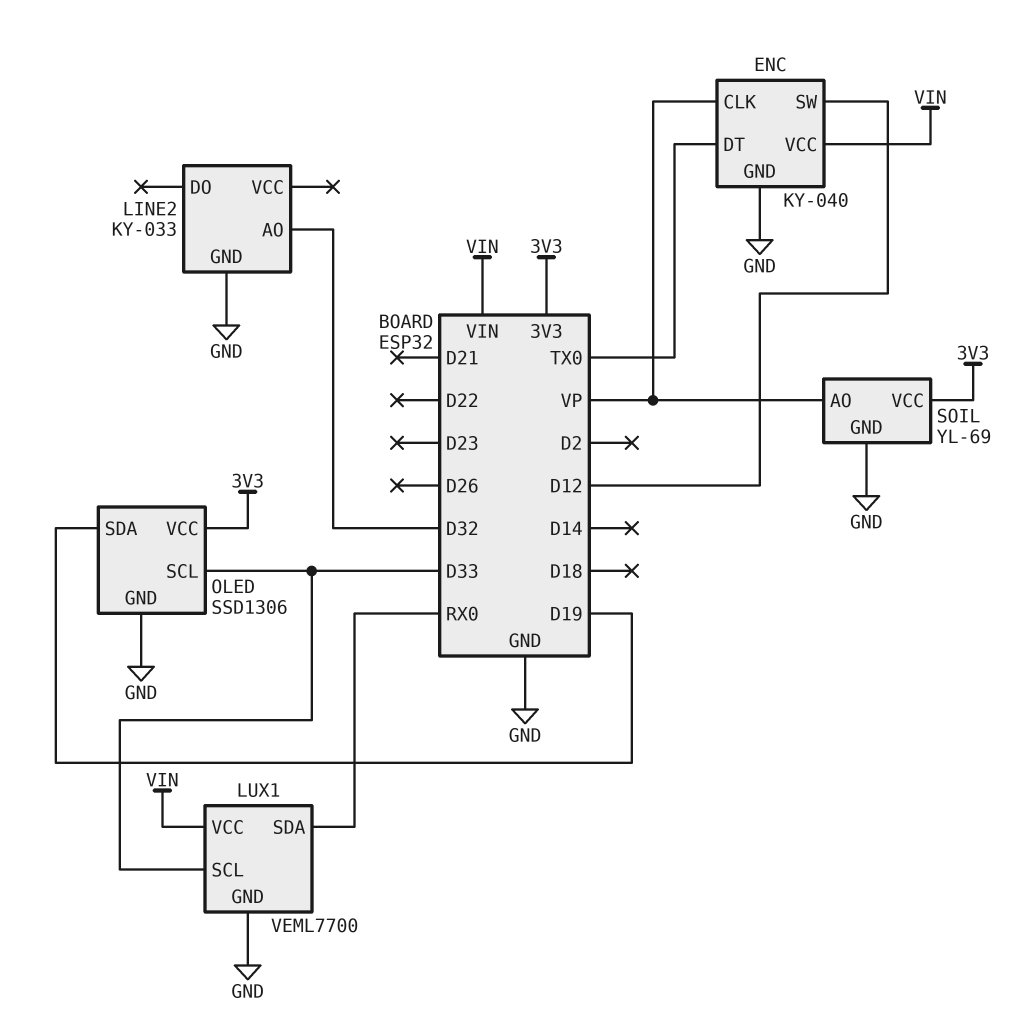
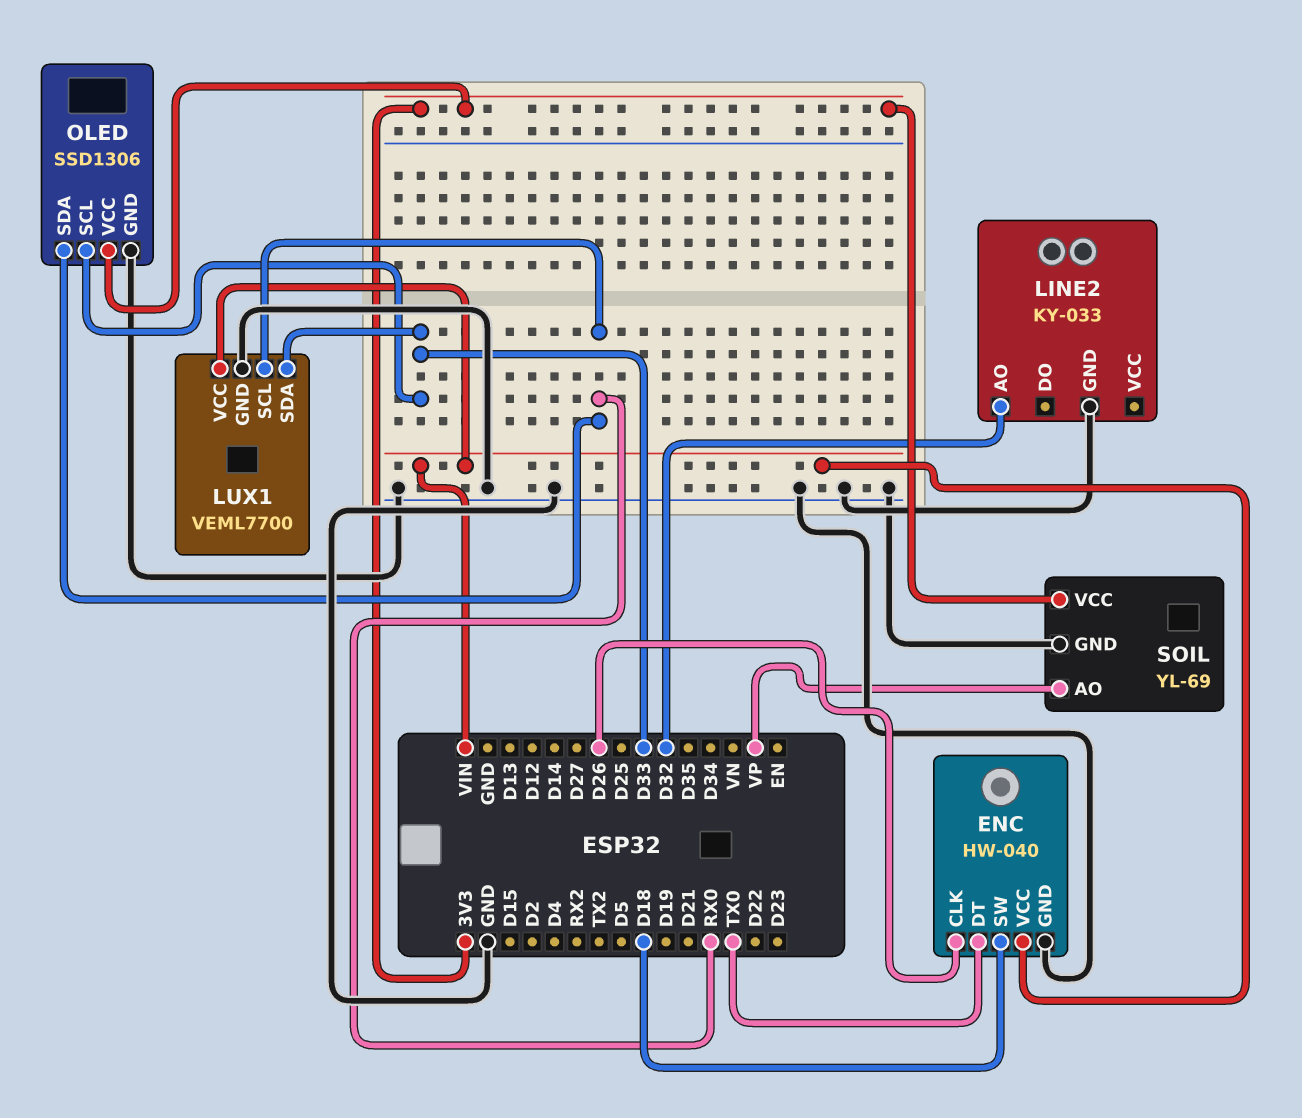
ENC: KY-040 -> HW-040
ENC pin CLK: VP -> D26
ENC pin SW: D12 -> D18
LUX1 pin SCL: D33 -> RX0
LUX1 pin SDA: RX0 -> D33
OLED pin SDA: D19 -> RX0

